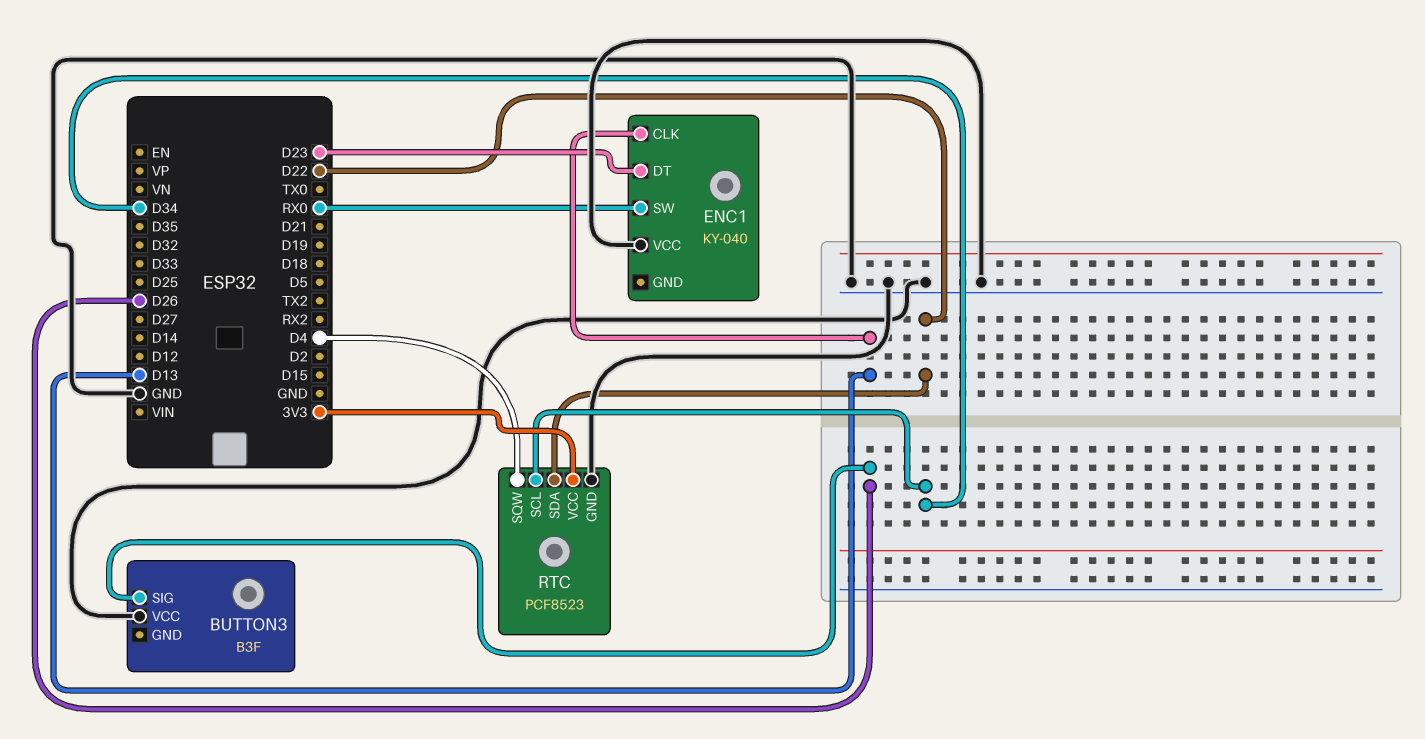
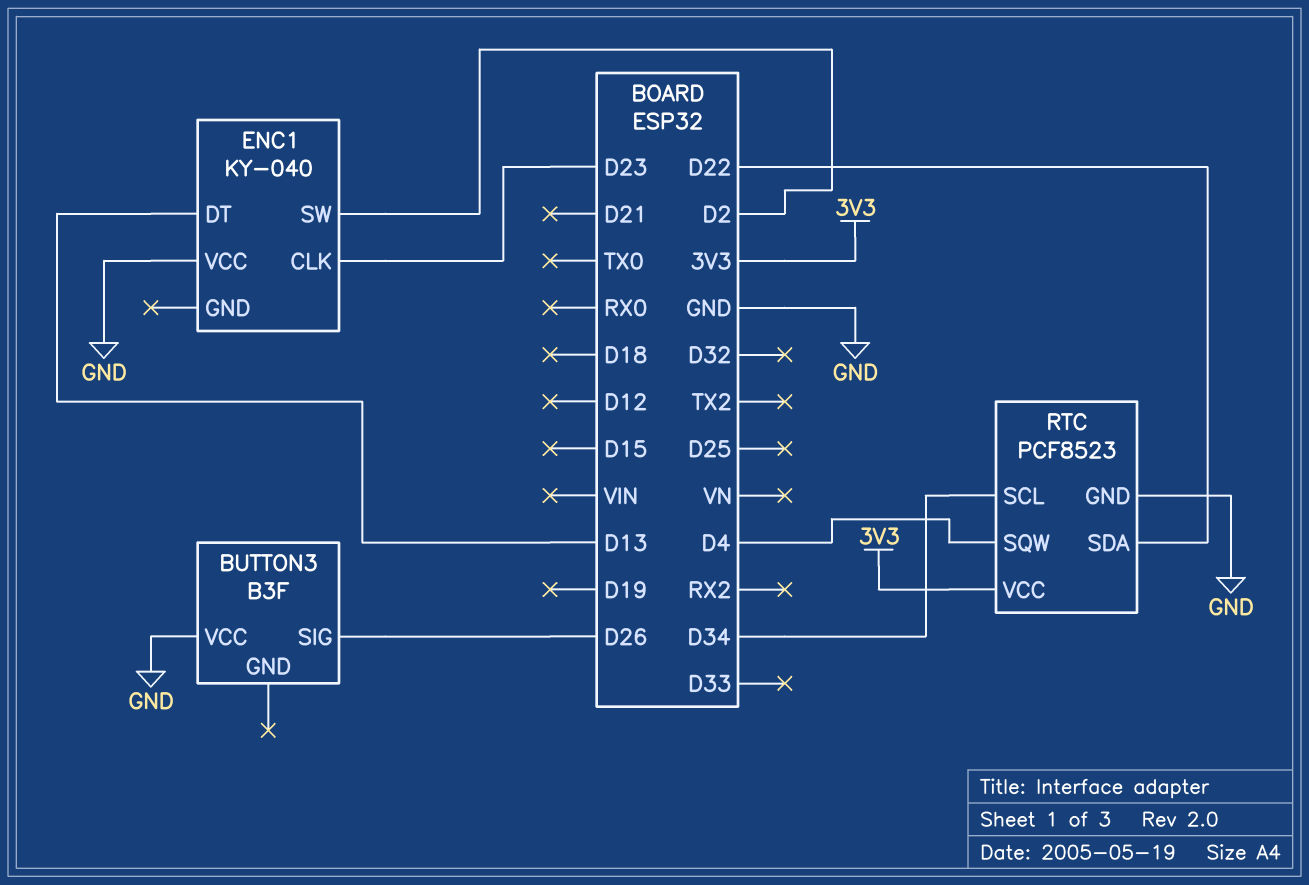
ENC1 pin CLK: D13 -> D23
ENC1 pin DT: D23 -> D13
ENC1 pin SW: RX0 -> D2

